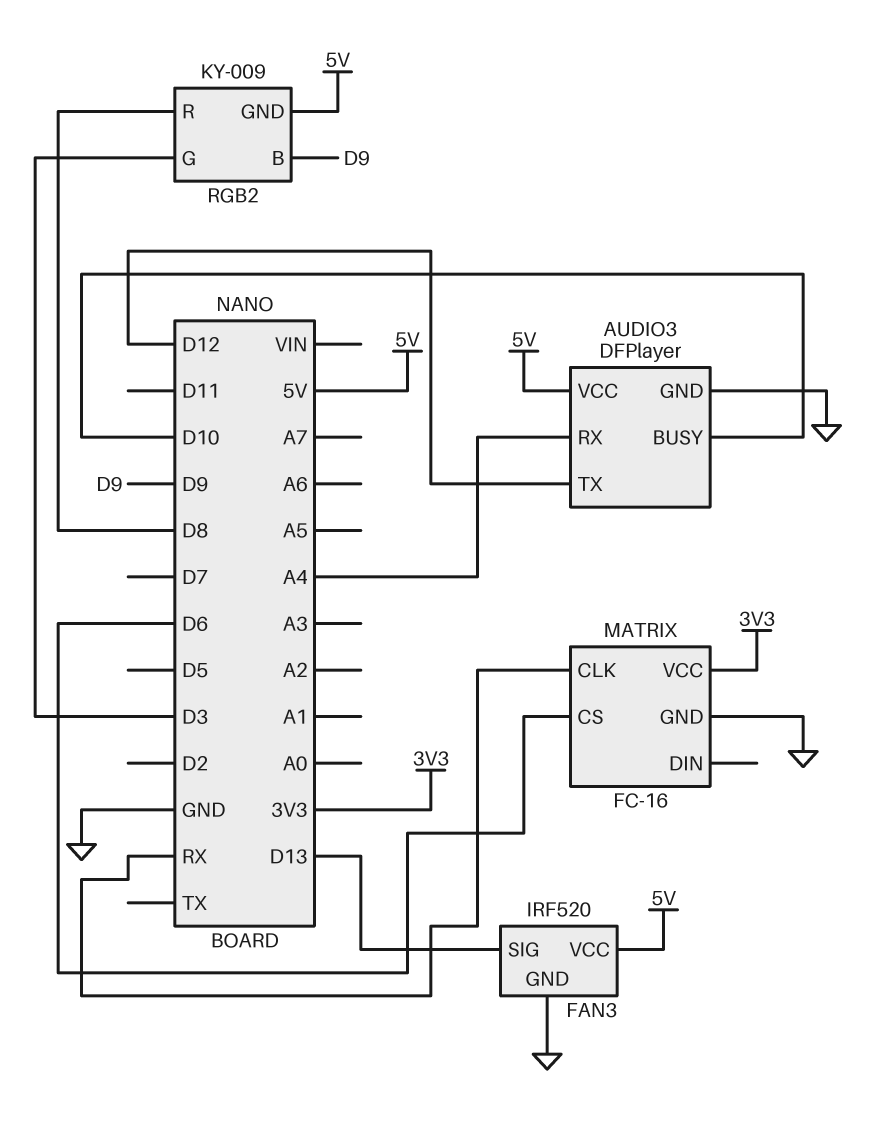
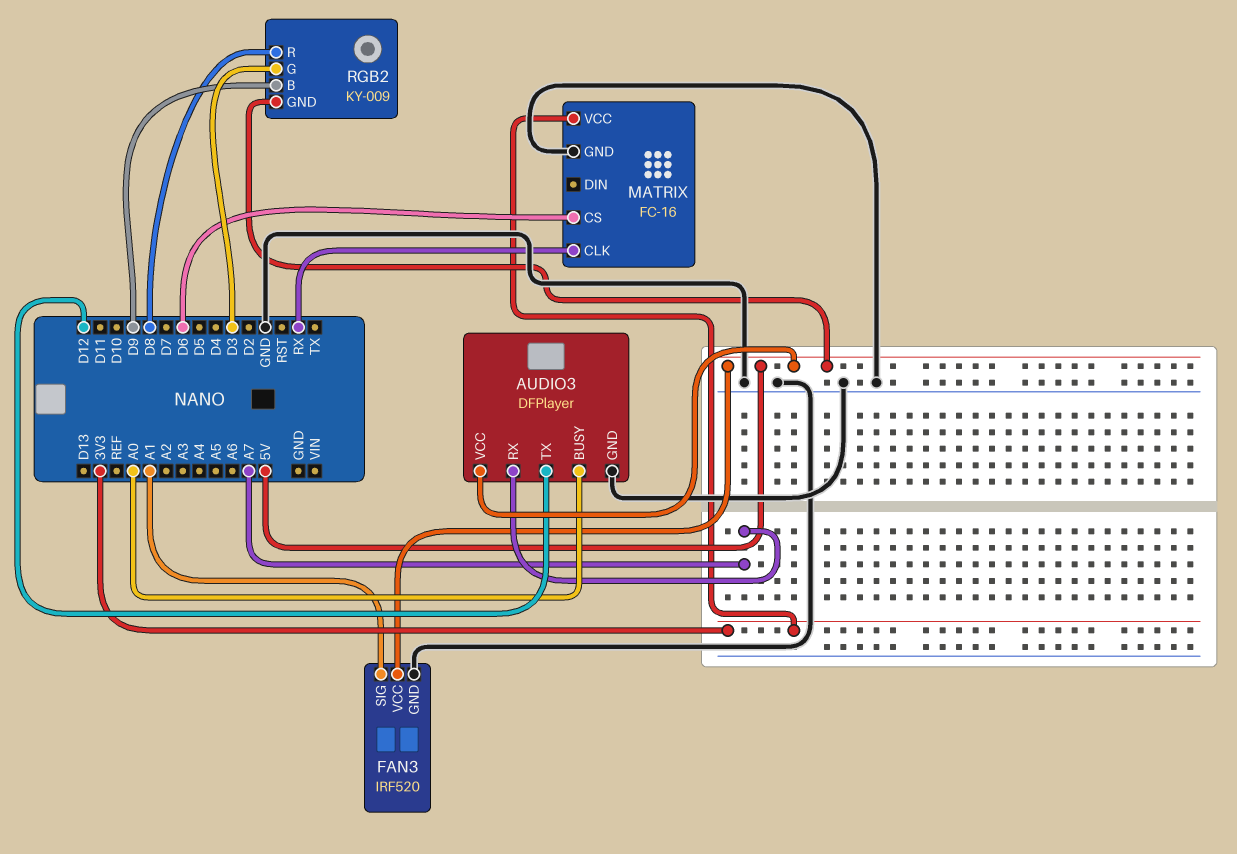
AUDIO3 pin BUSY: D10 -> A0
AUDIO3 pin RX: A4 -> A7
FAN3 pin SIG: D13 -> A1

